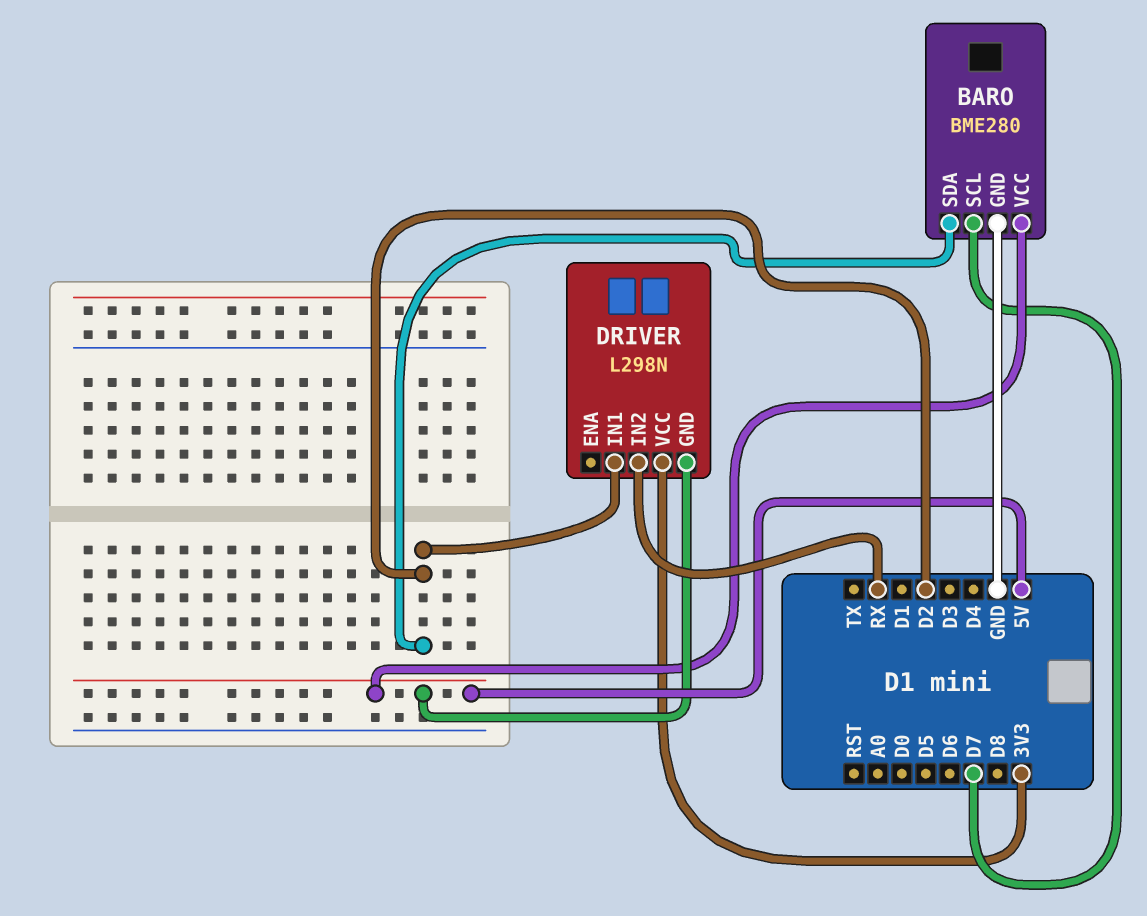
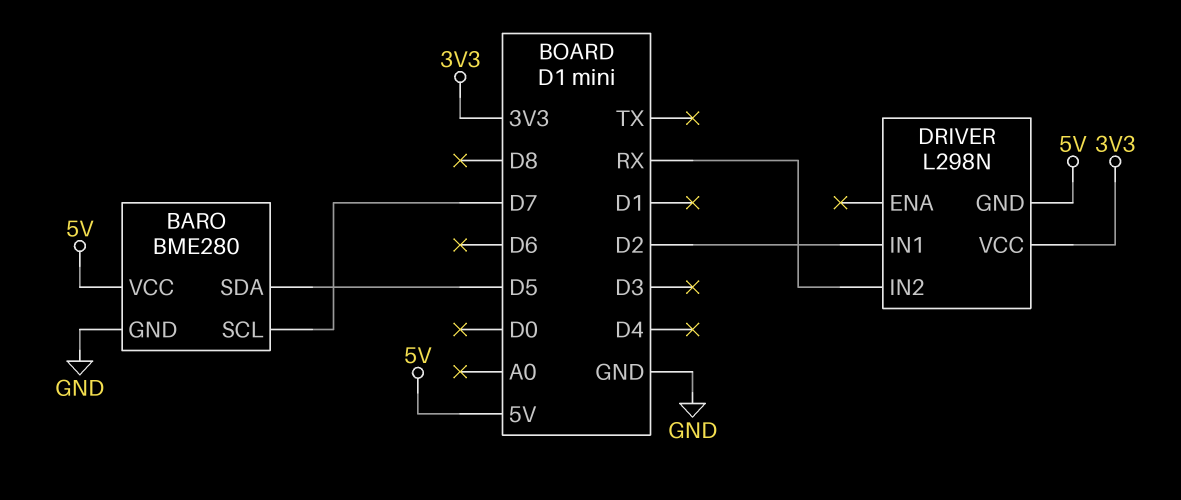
BARO pin SDA: D2 -> D5

